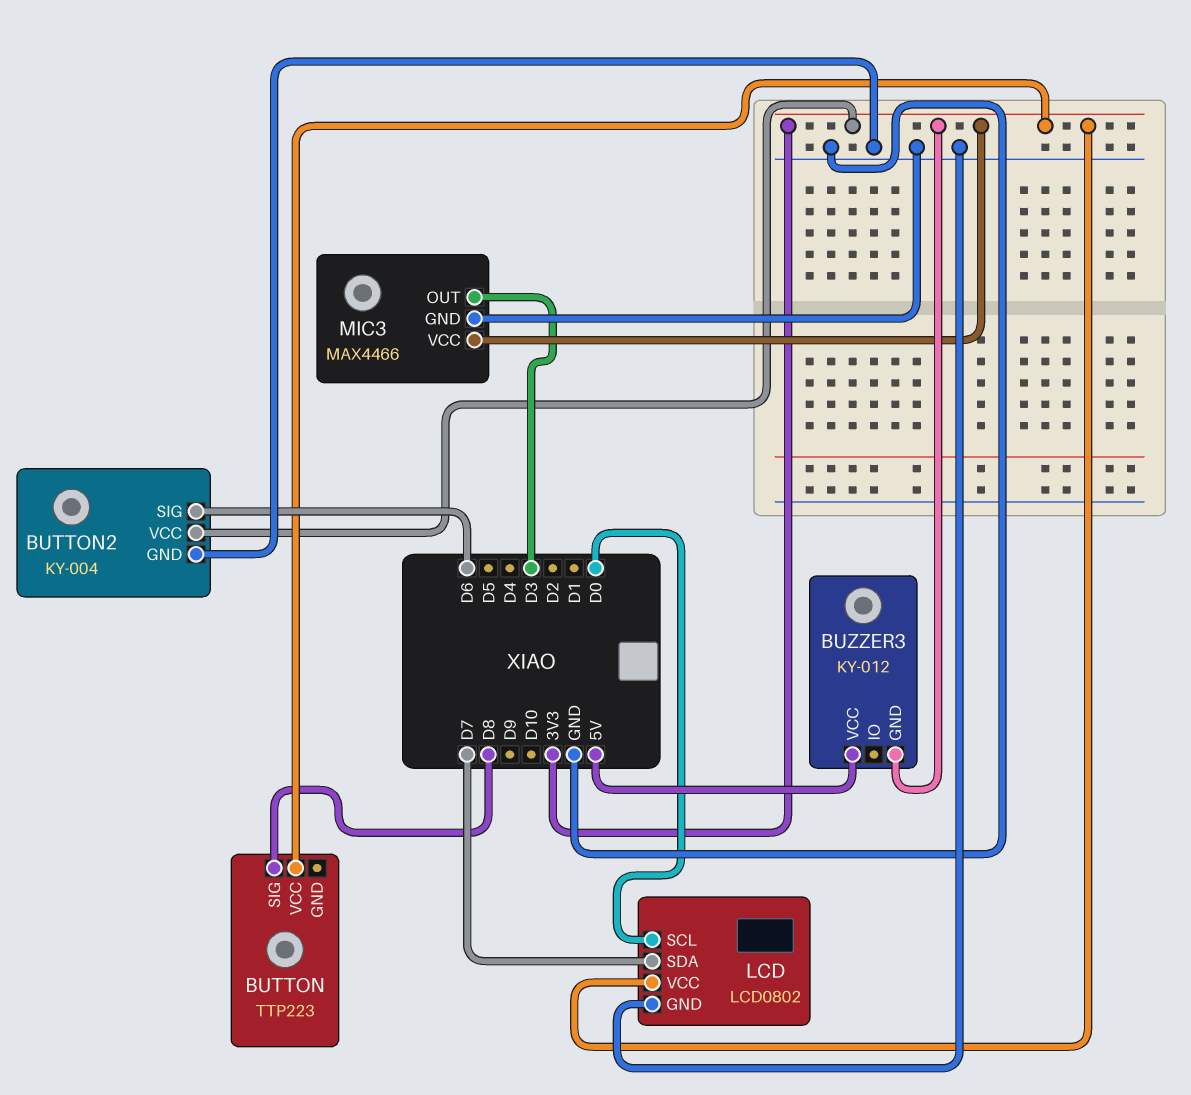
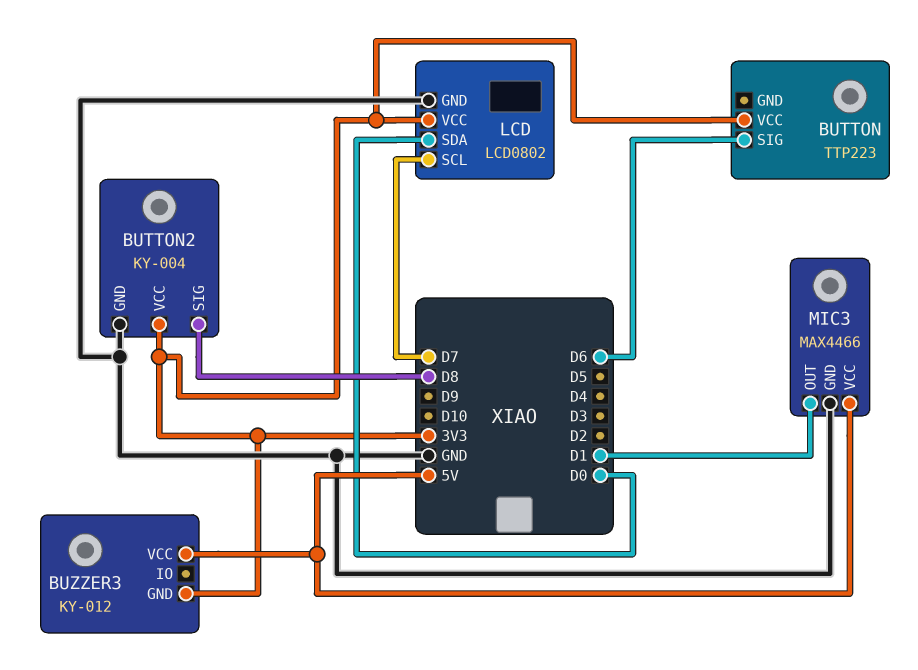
BUTTON pin SIG: D8 -> D6
BUTTON2 pin SIG: D6 -> D8
LCD pin SCL: D0 -> D7
LCD pin SDA: D7 -> D0
MIC3 pin OUT: D3 -> D1
MIC3 pin VCC: 3V3 -> 5V

